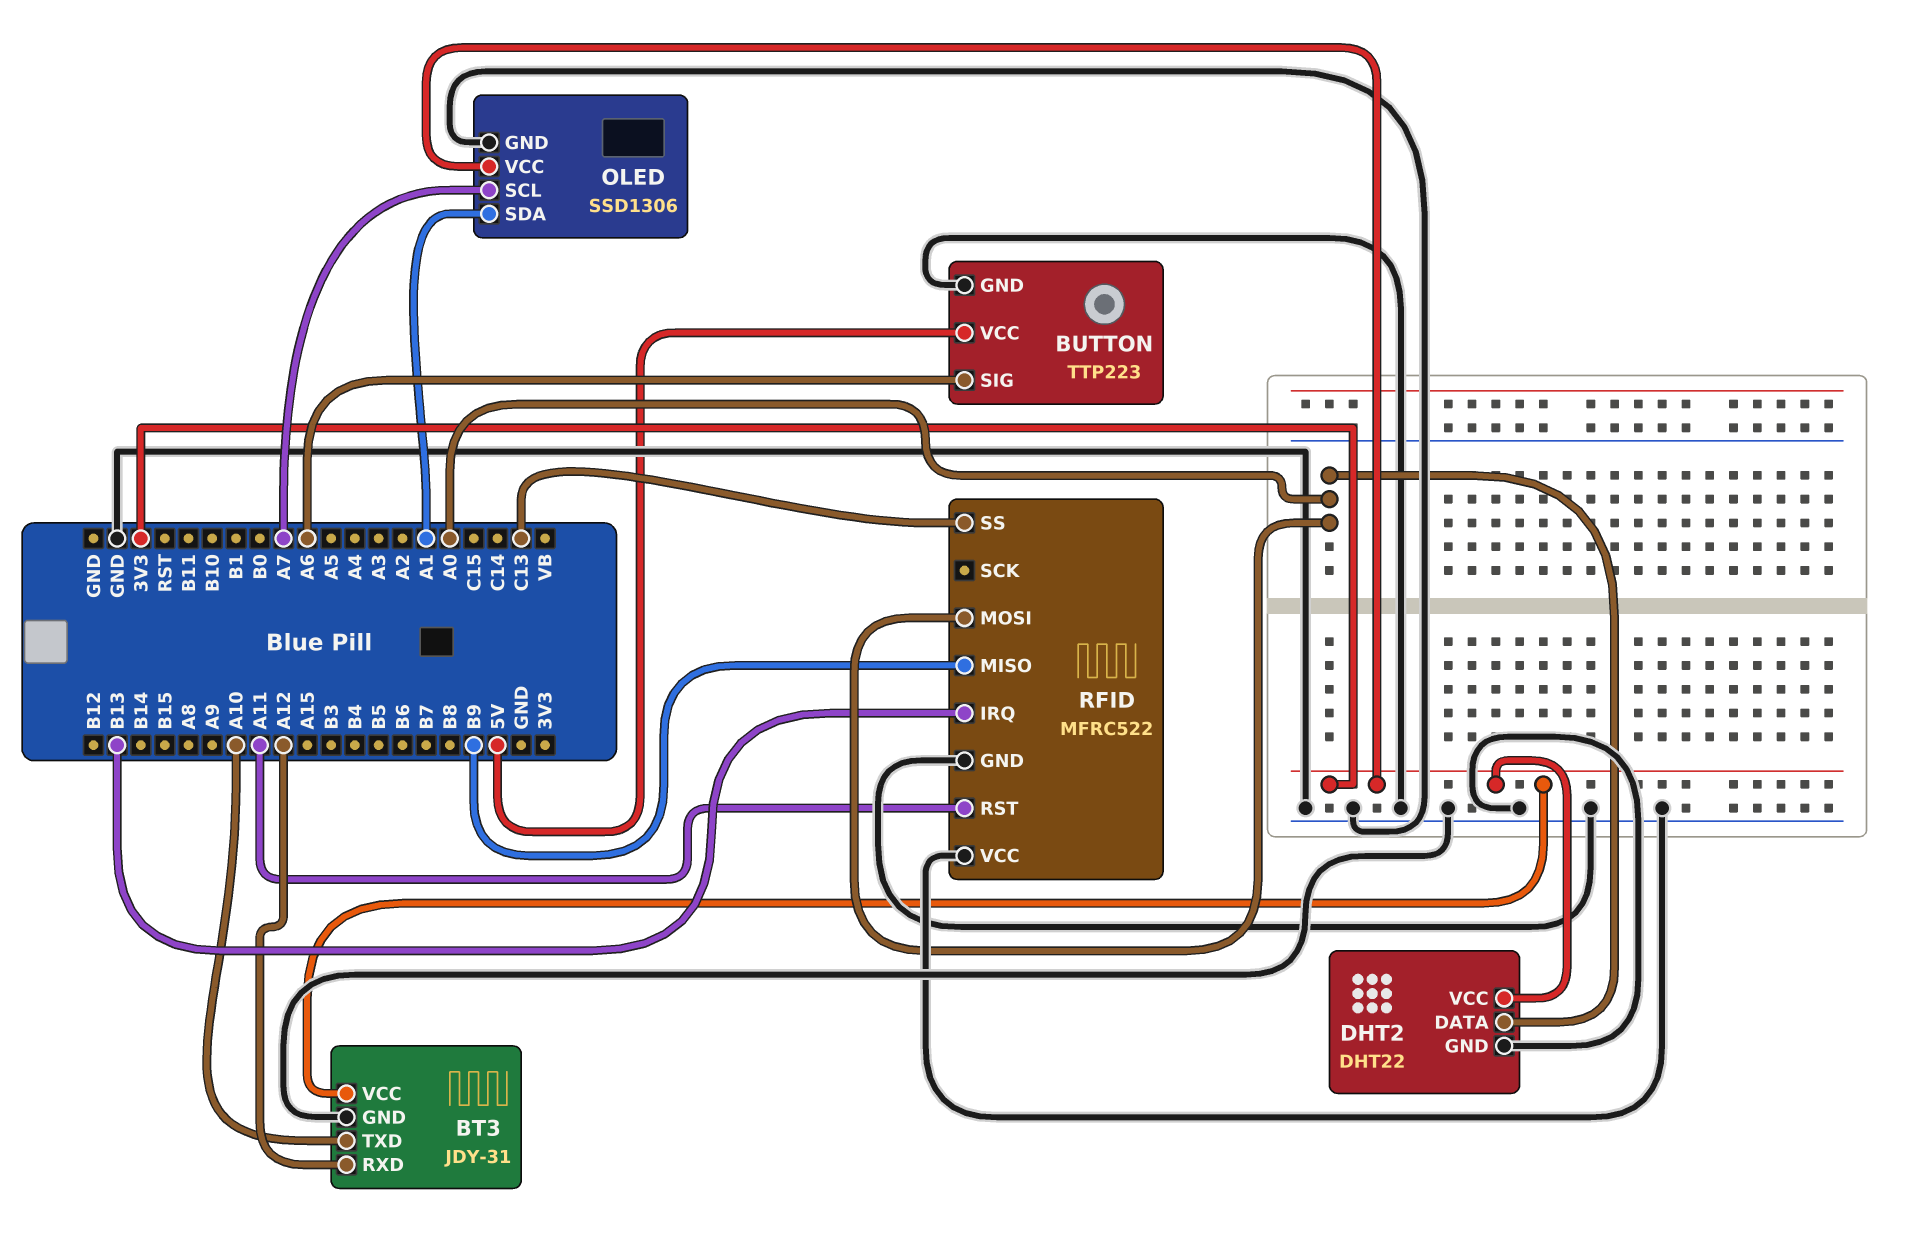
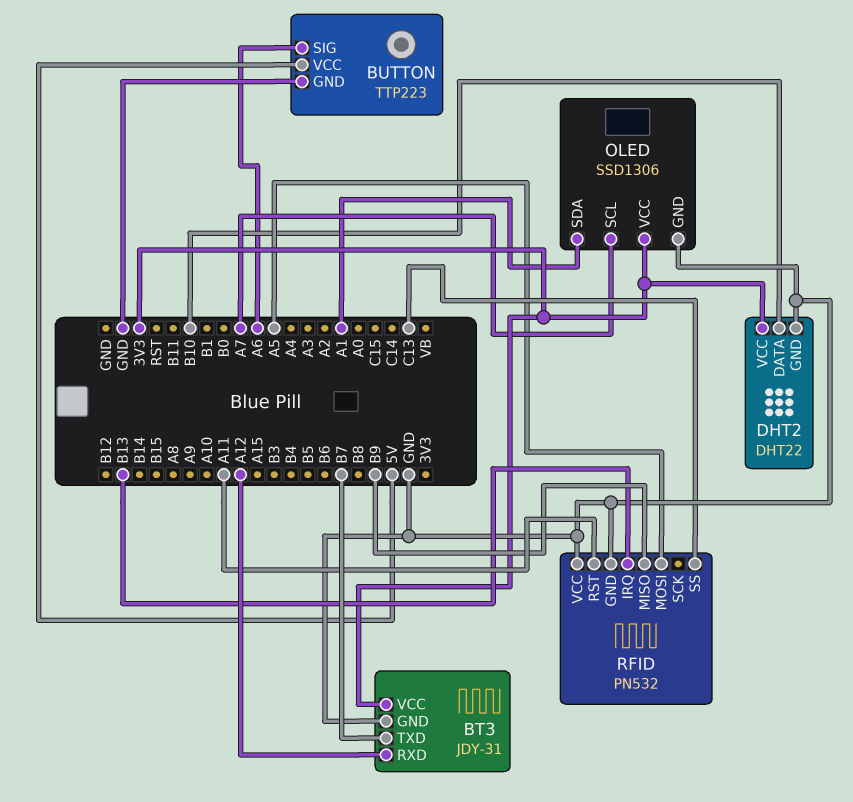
BT3 pin TXD: A10 -> B7
DHT2 pin DATA: A0 -> B10
RFID: MFRC522 -> PN532
RFID pin MOSI: A0 -> A5

